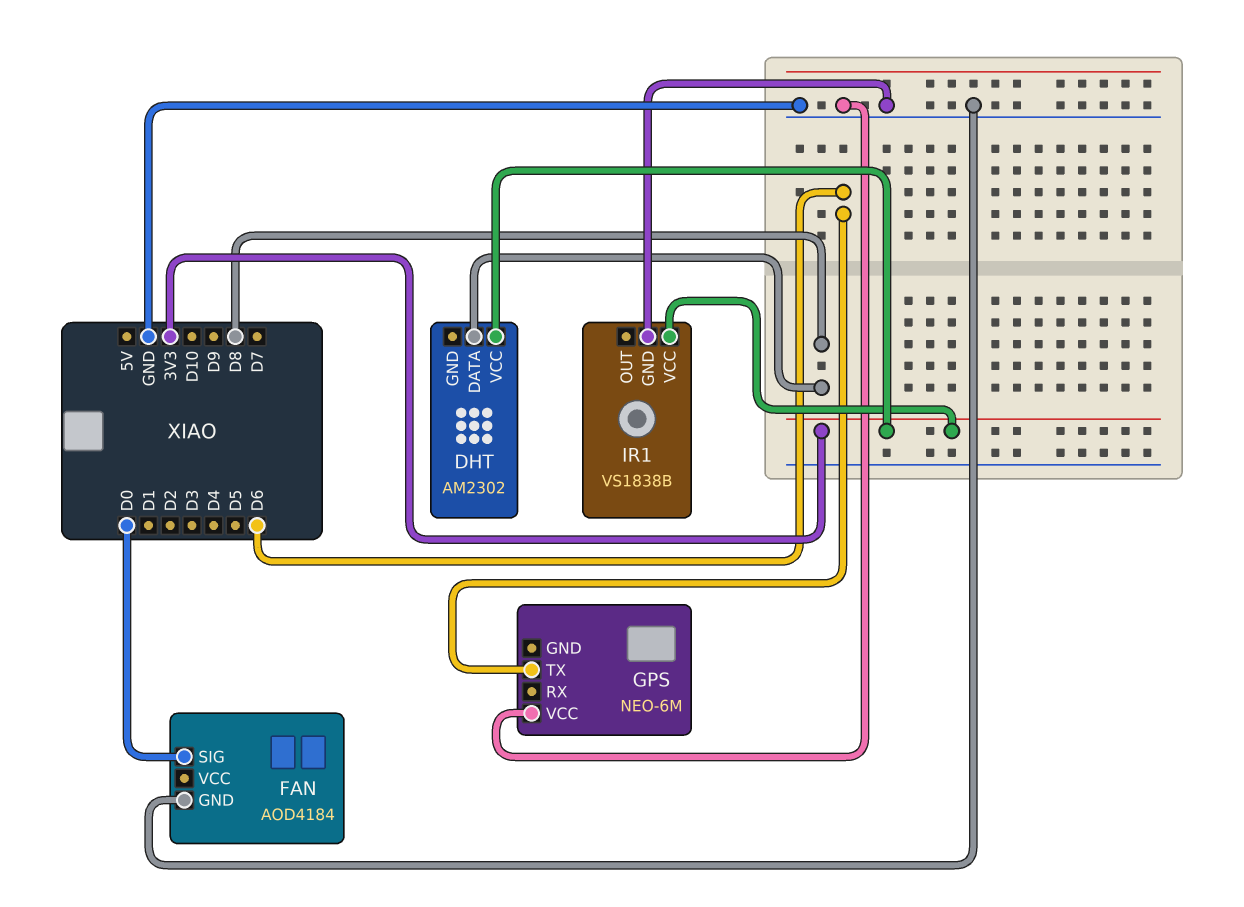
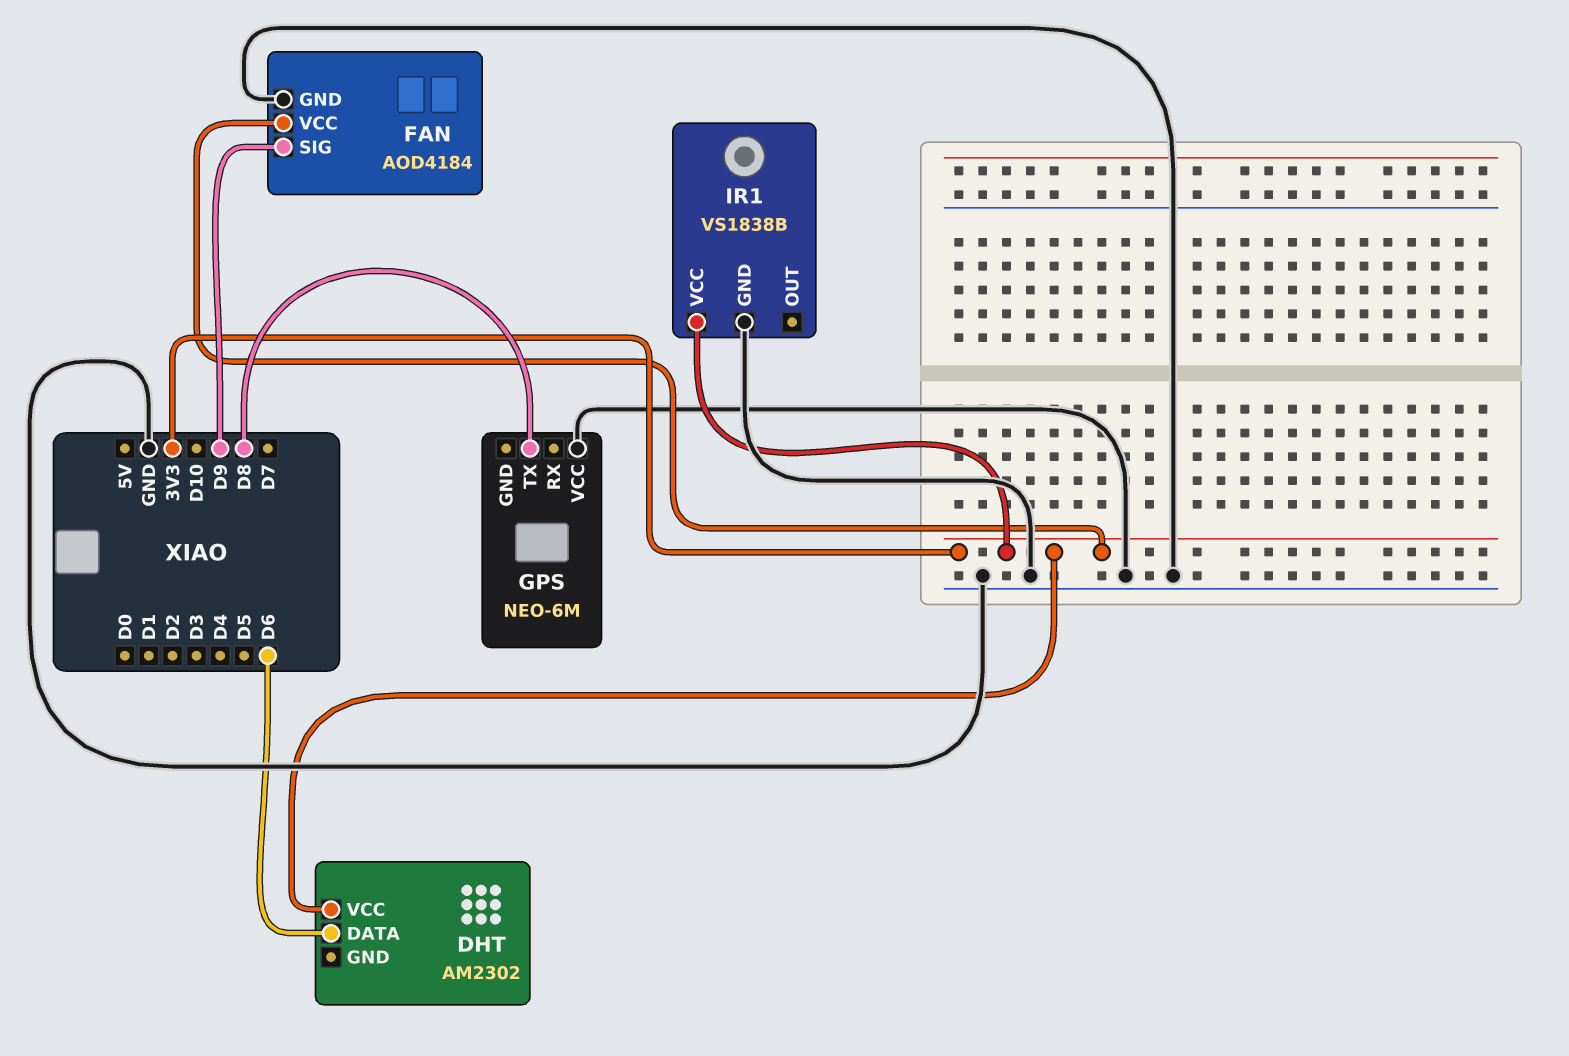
DHT pin DATA: D8 -> D6
FAN pin SIG: D0 -> D9
FAN pin VCC: none -> 3V3
GPS pin TX: D6 -> D8

